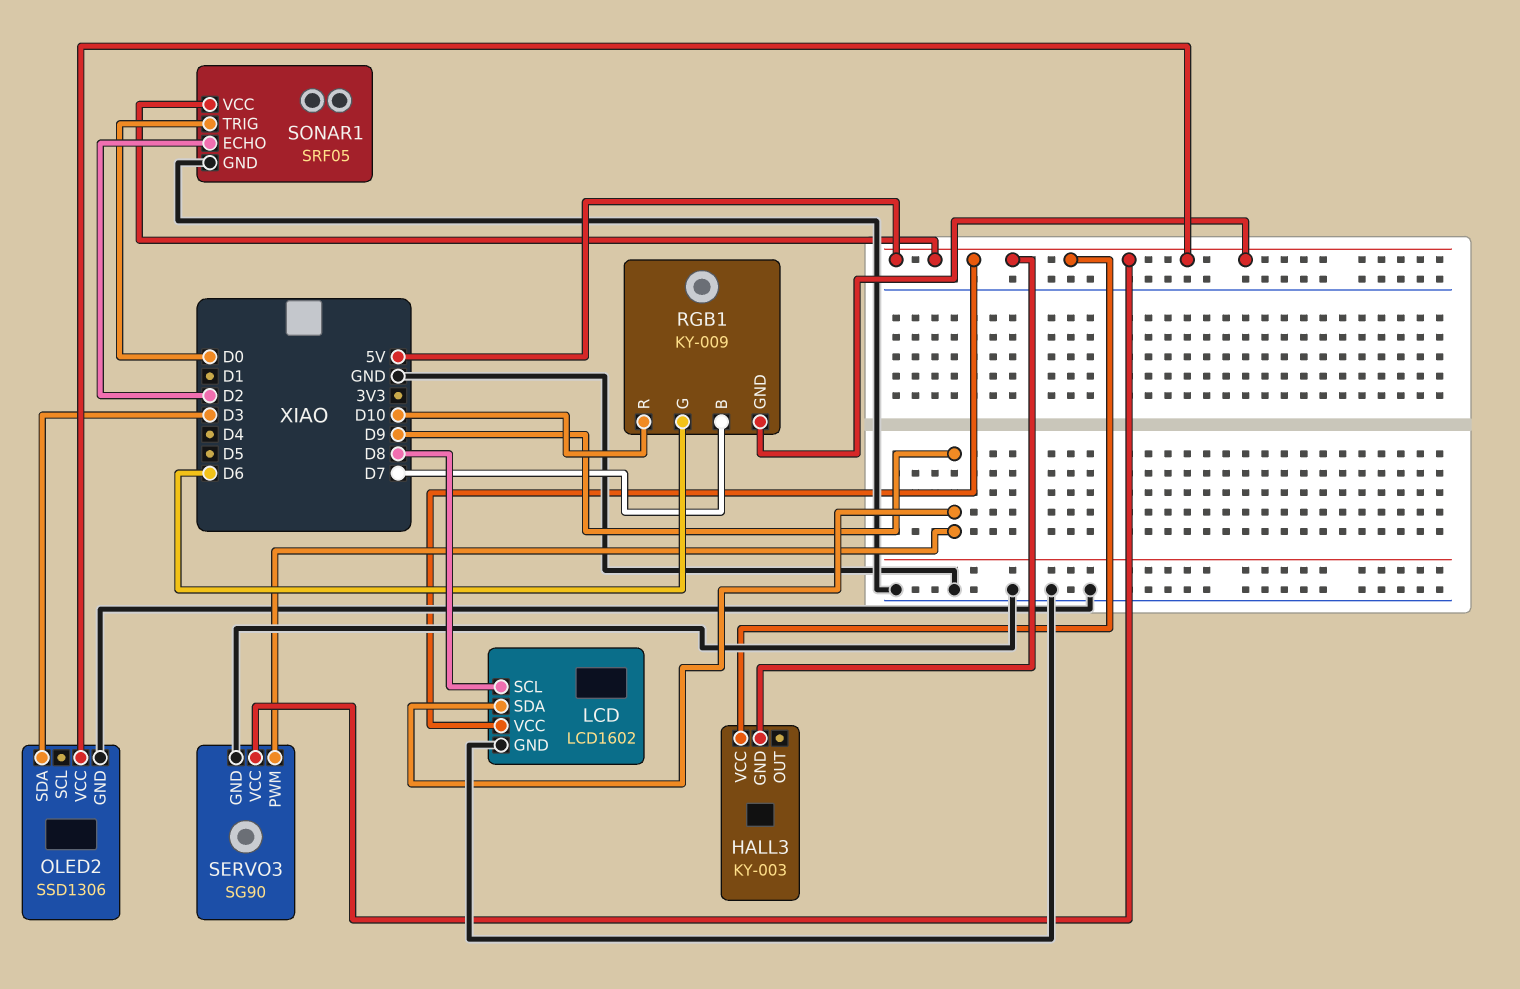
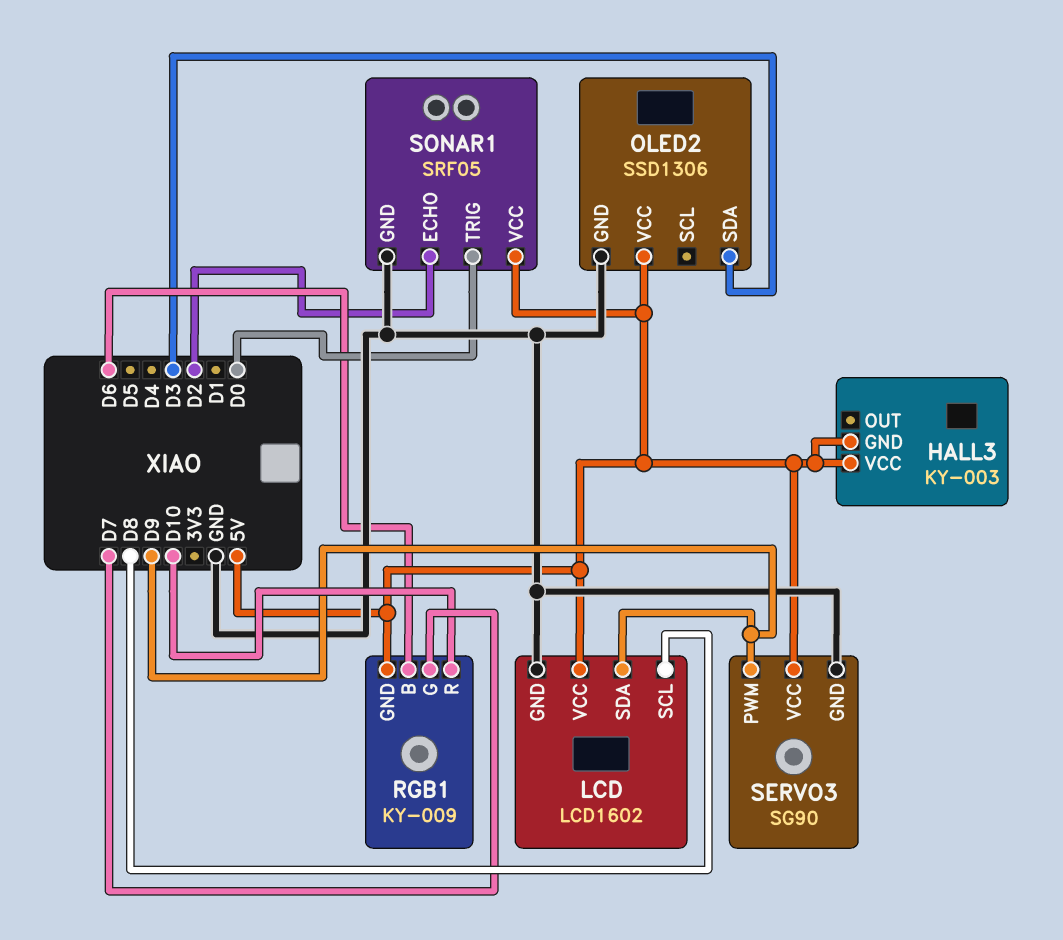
RGB1 pin B: D7 -> D6
RGB1 pin G: D6 -> D7

